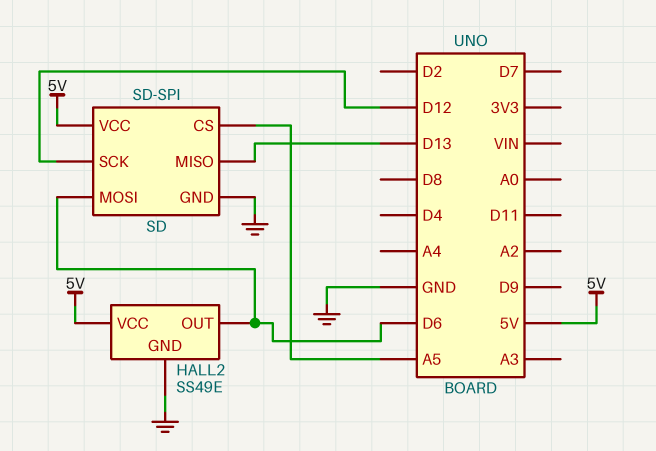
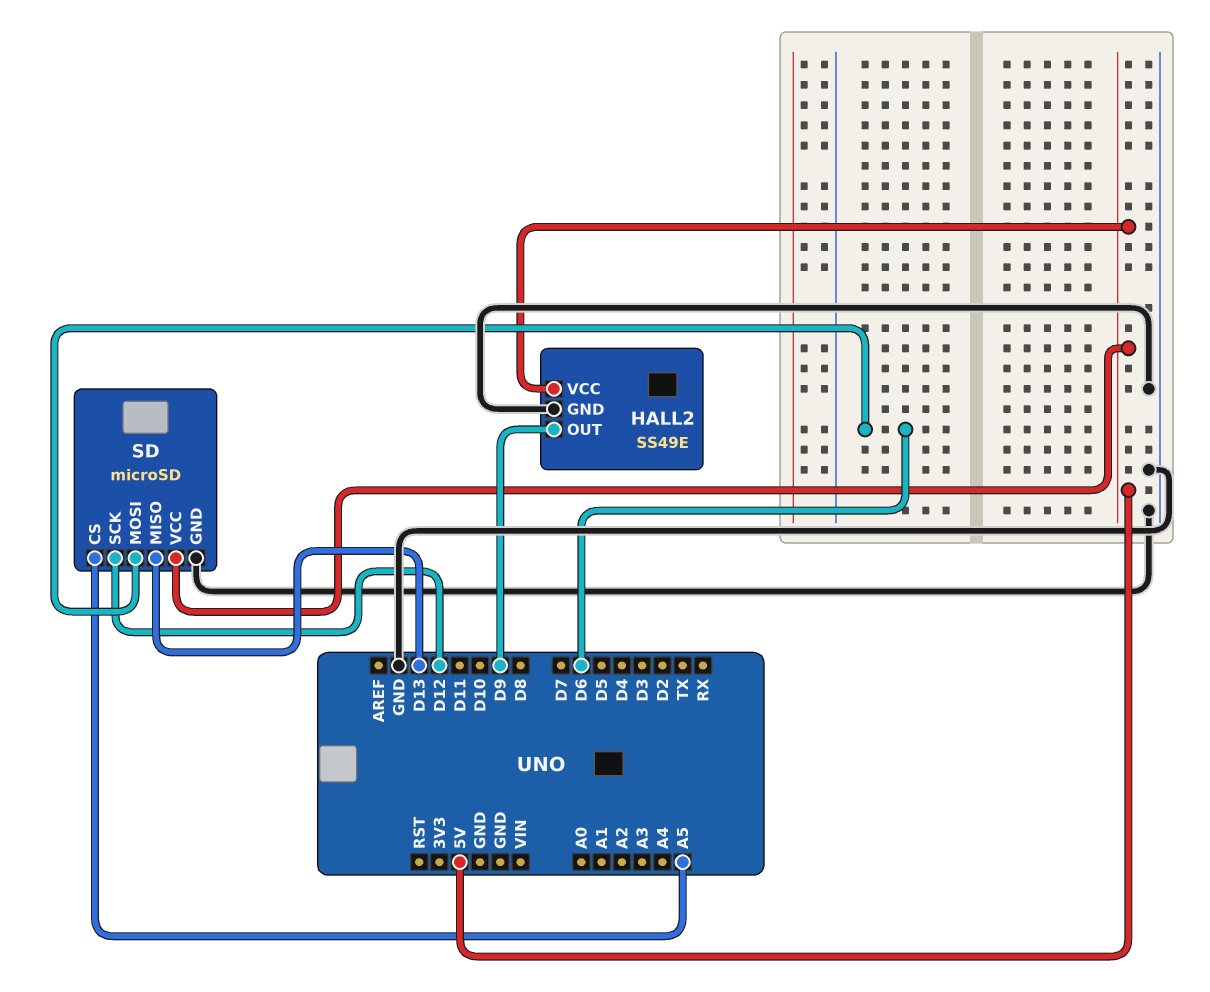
HALL2 pin OUT: D6 -> D9
SD: SD-SPI -> microSD

